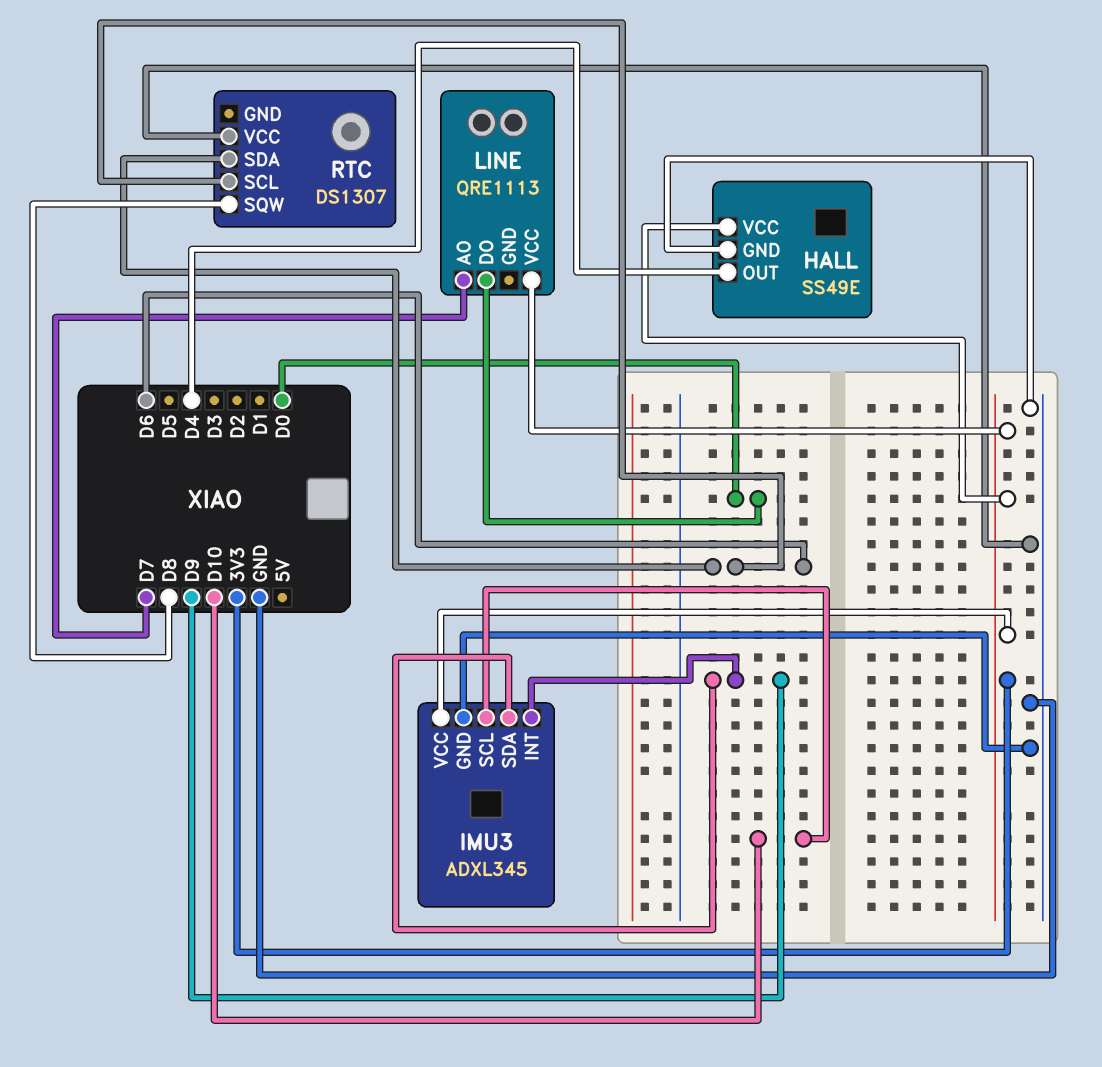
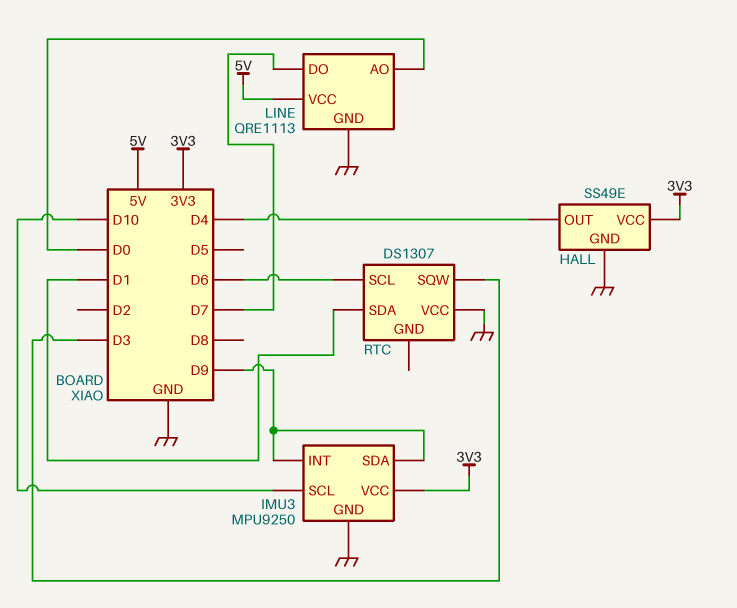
IMU3: ADXL345 -> MPU9250
LINE pin AO: D7 -> D0
LINE pin DO: D0 -> D7
LINE pin GND: none -> GND
LINE pin VCC: 3V3 -> 5V
RTC pin SDA: D6 -> D1
RTC pin SQW: D8 -> D3

